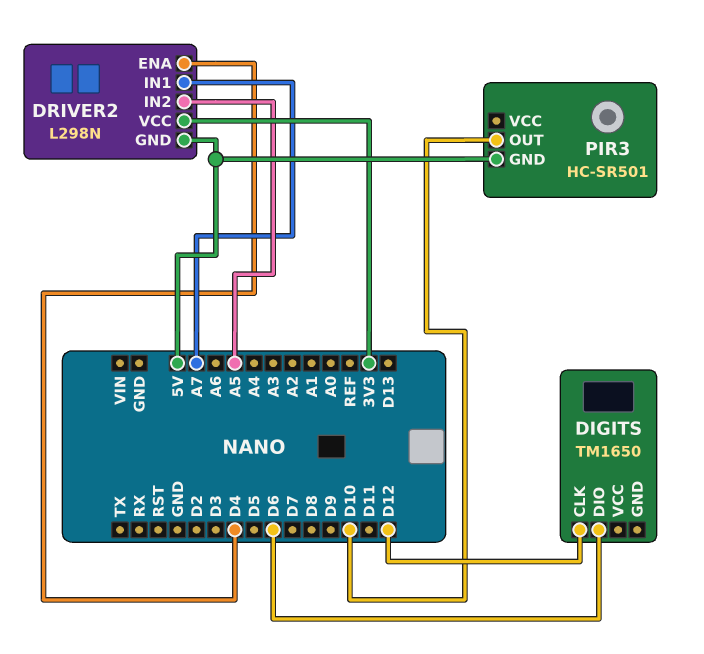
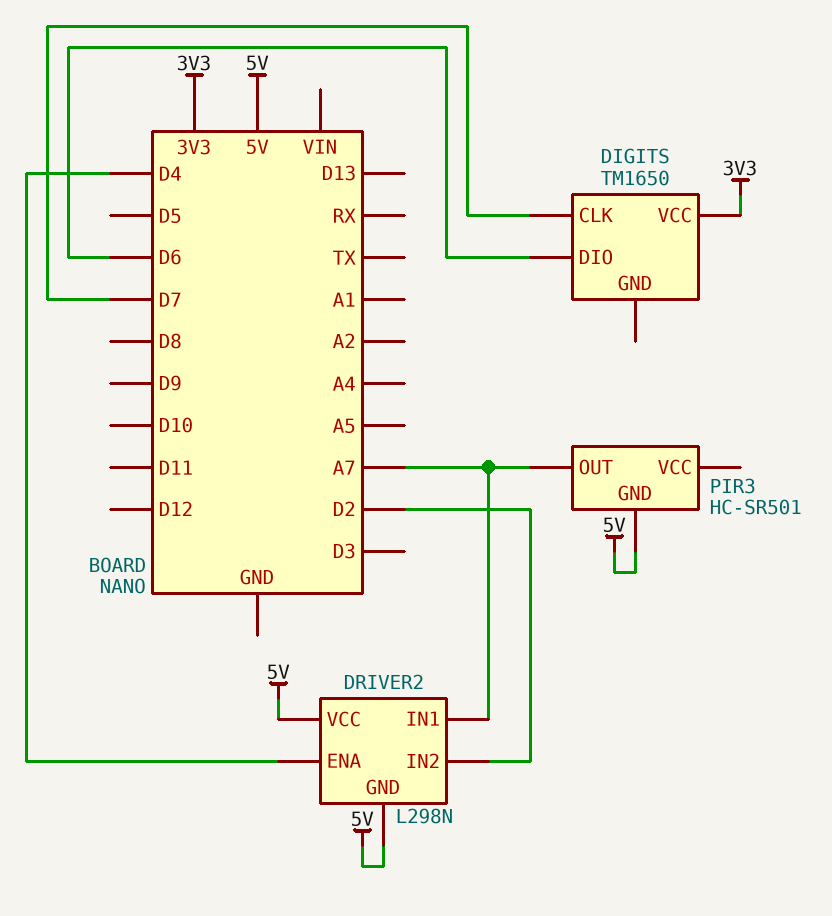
DIGITS pin CLK: D12 -> D7
DIGITS pin VCC: none -> 3V3
DRIVER2 pin IN2: A5 -> D2
DRIVER2 pin VCC: 3V3 -> 5V
PIR3 pin OUT: D10 -> A7

